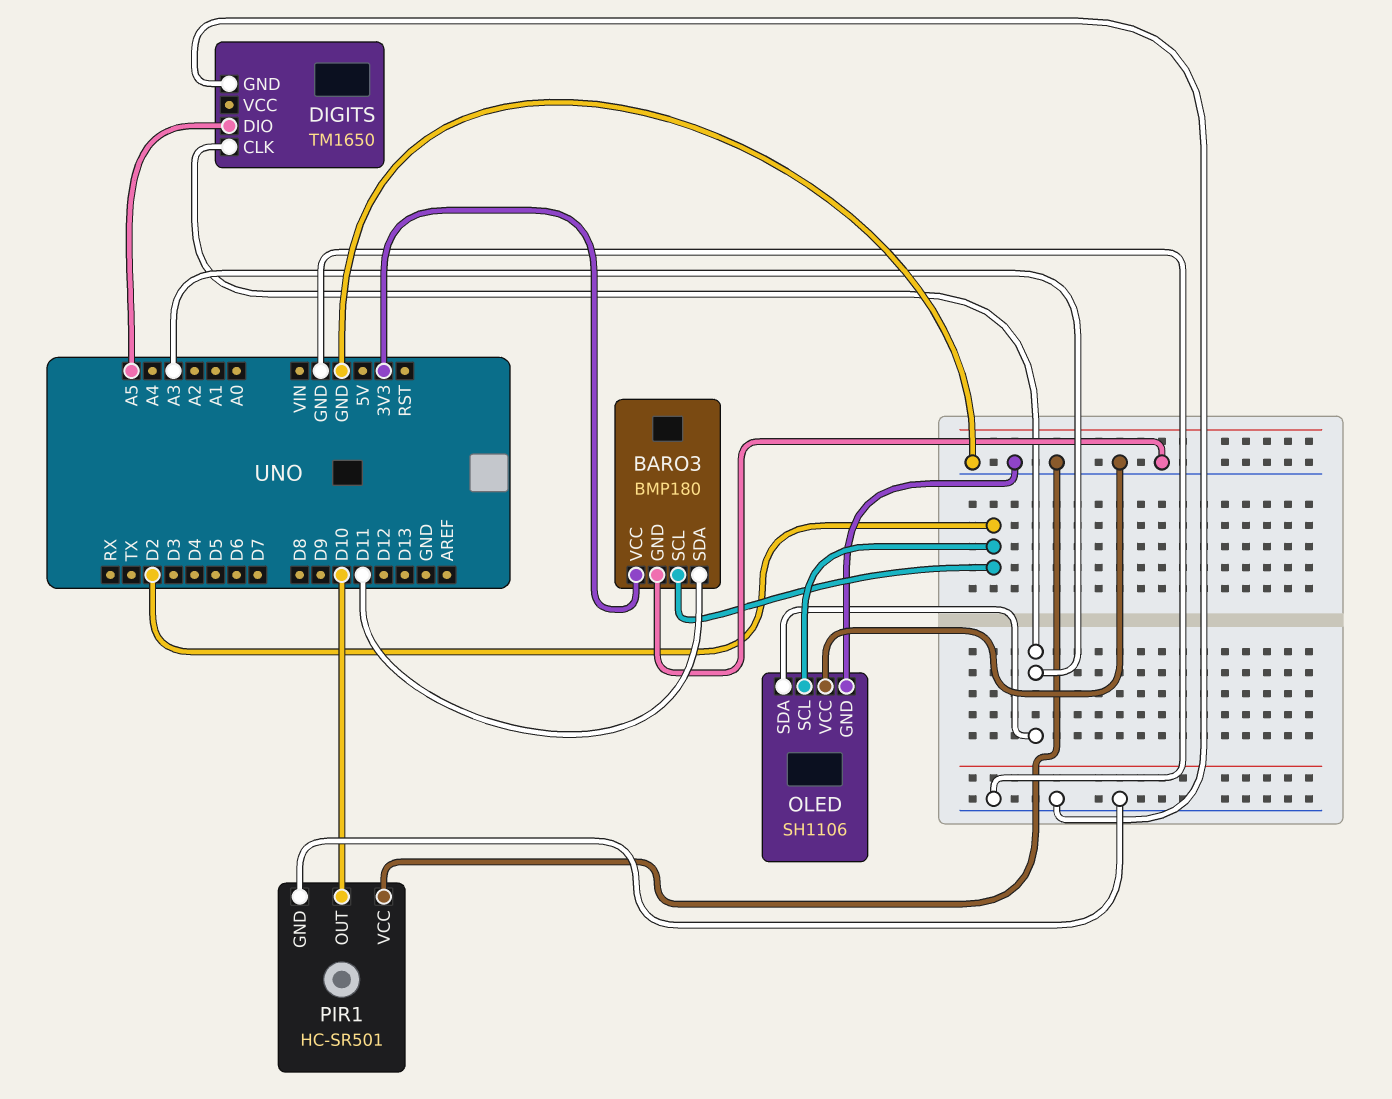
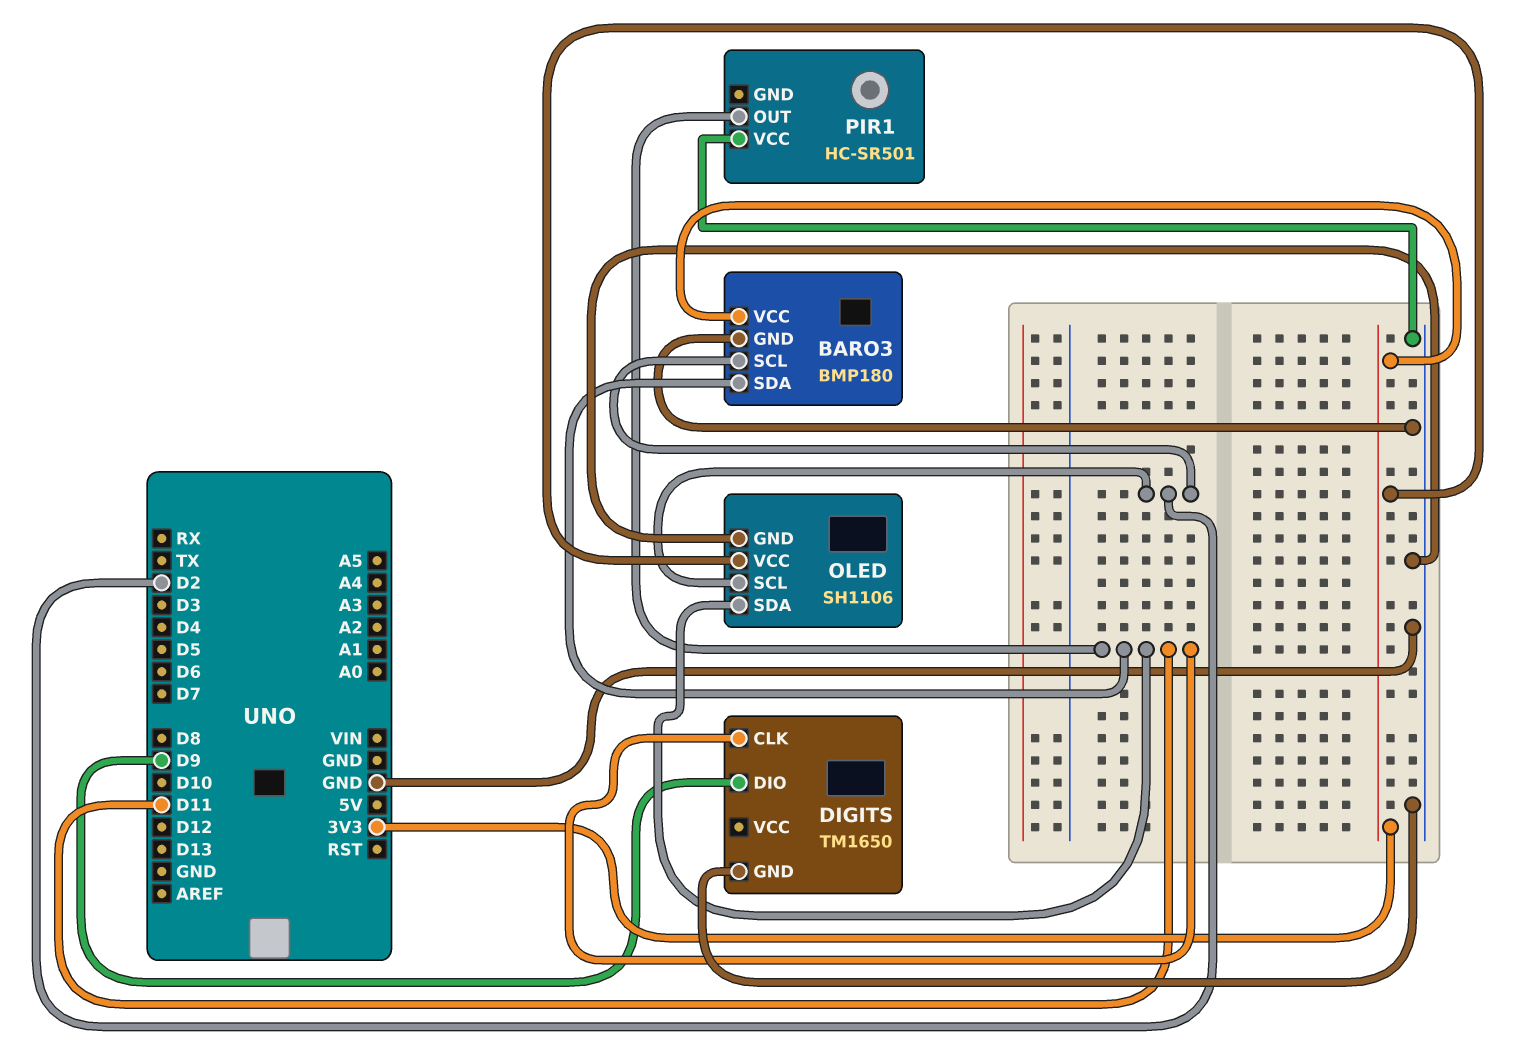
DIGITS pin CLK: A3 -> D11
DIGITS pin DIO: A5 -> D9
OLED pin SDA: A3 -> D11
OLED pin VCC: GND -> 3V3
PIR1 pin GND: GND -> none
PIR1 pin OUT: D10 -> D11

